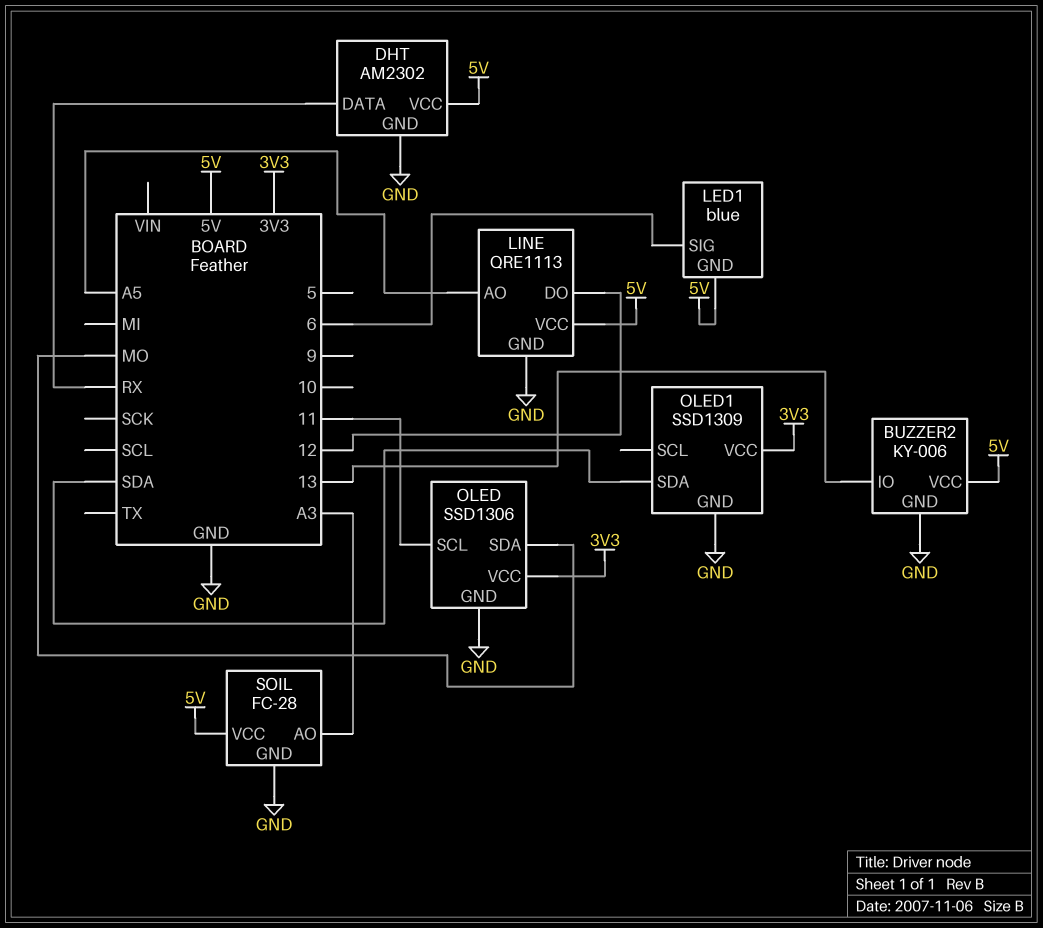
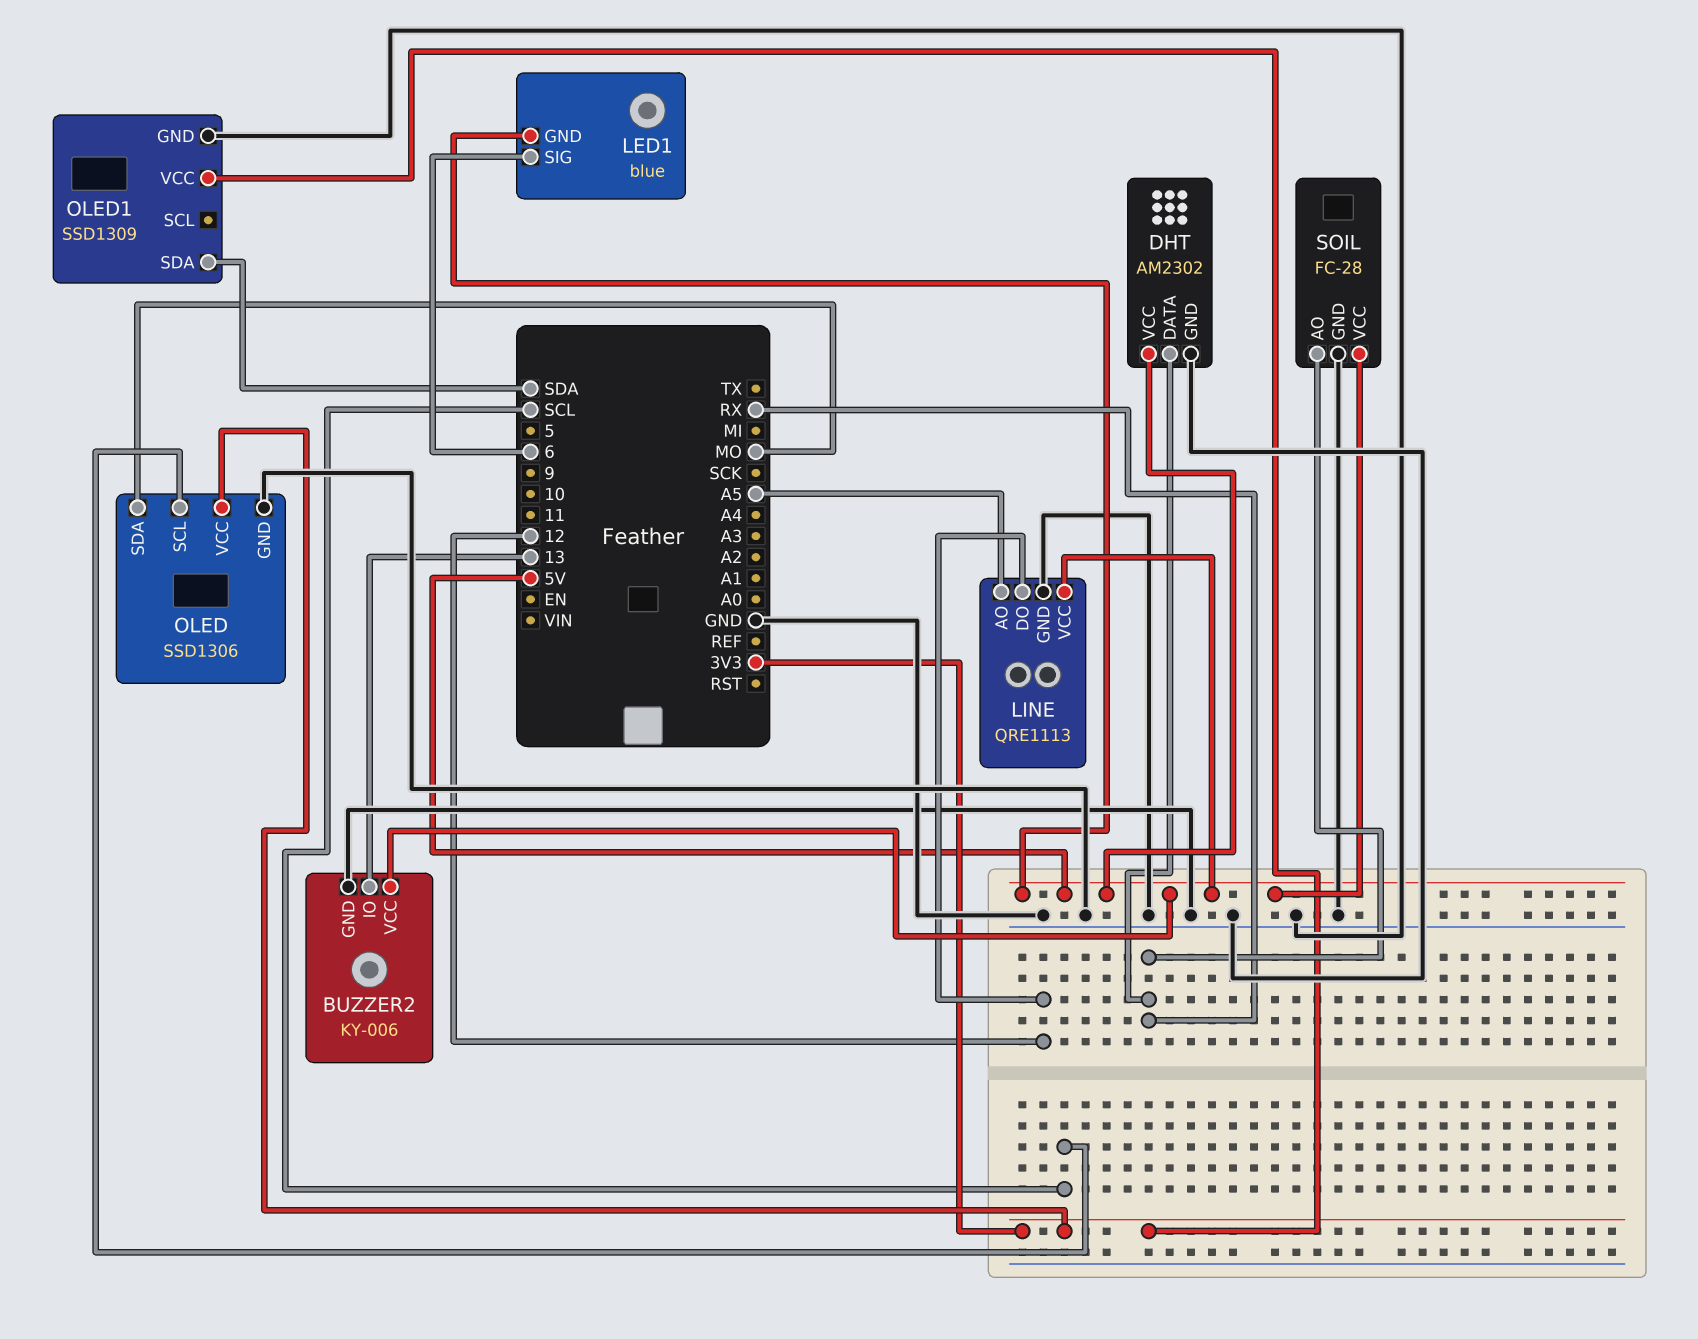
OLED pin SCL: 11 -> SCL
SOIL pin AO: A3 -> RX

